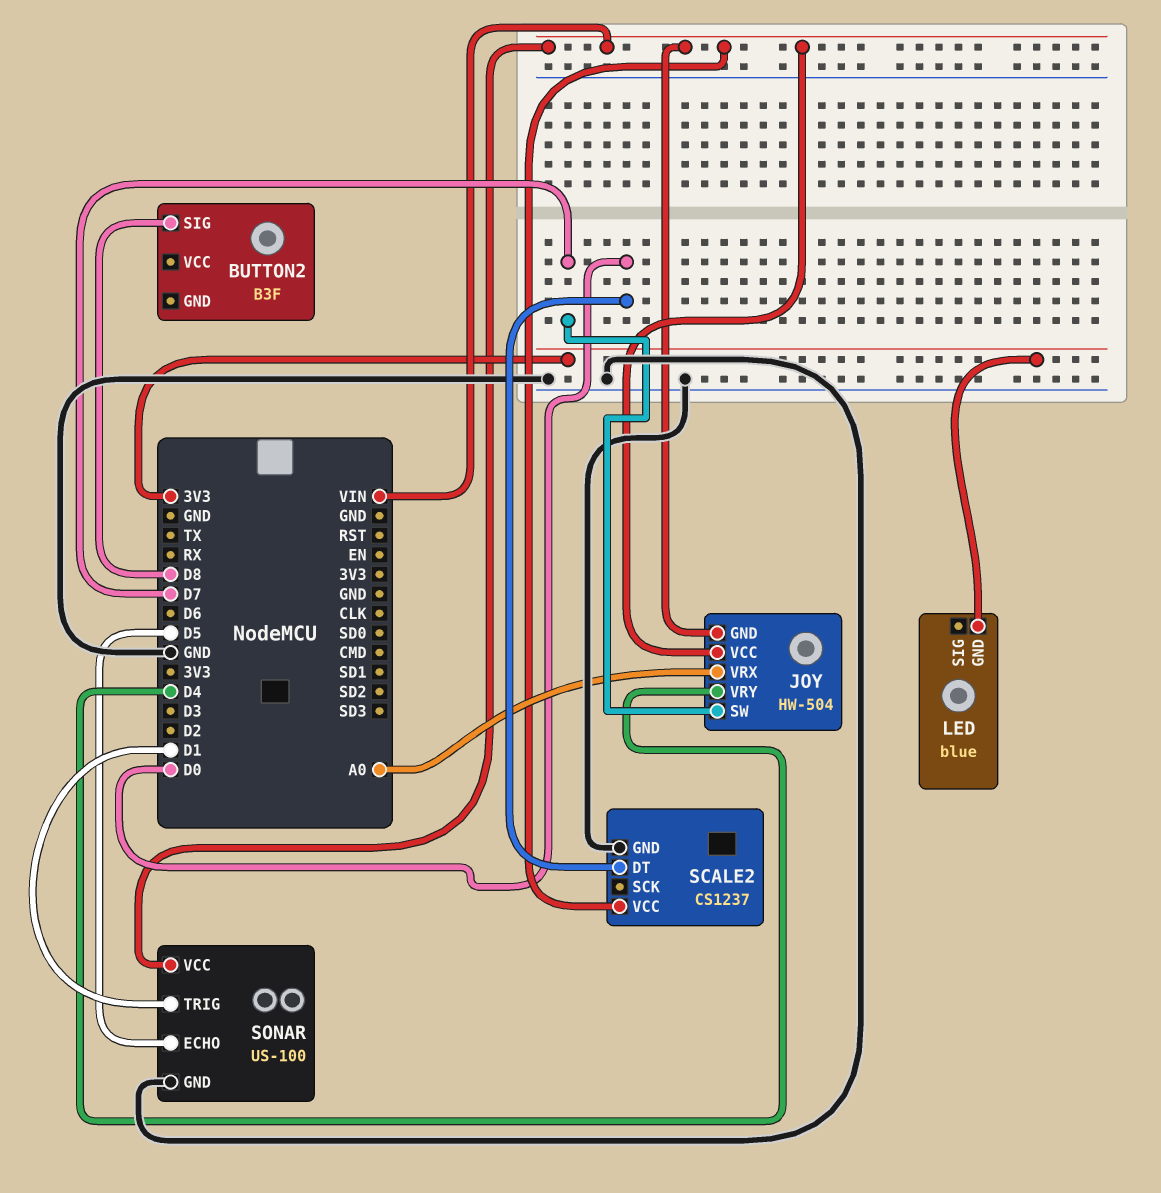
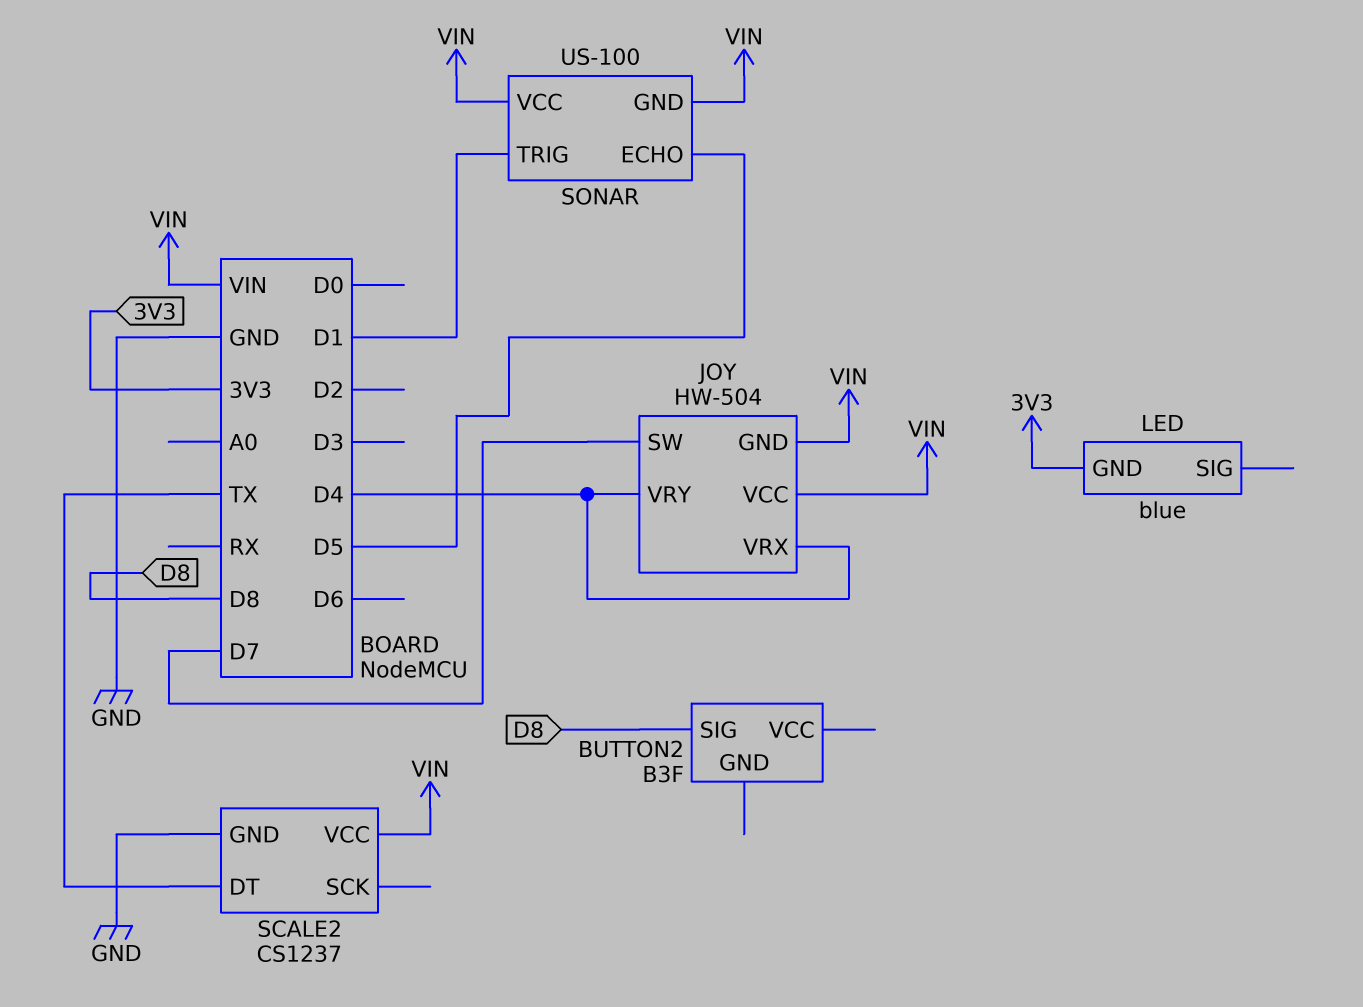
JOY pin VRX: A0 -> D4
SCALE2 pin DT: D0 -> TX
SONAR pin GND: GND -> VIN

